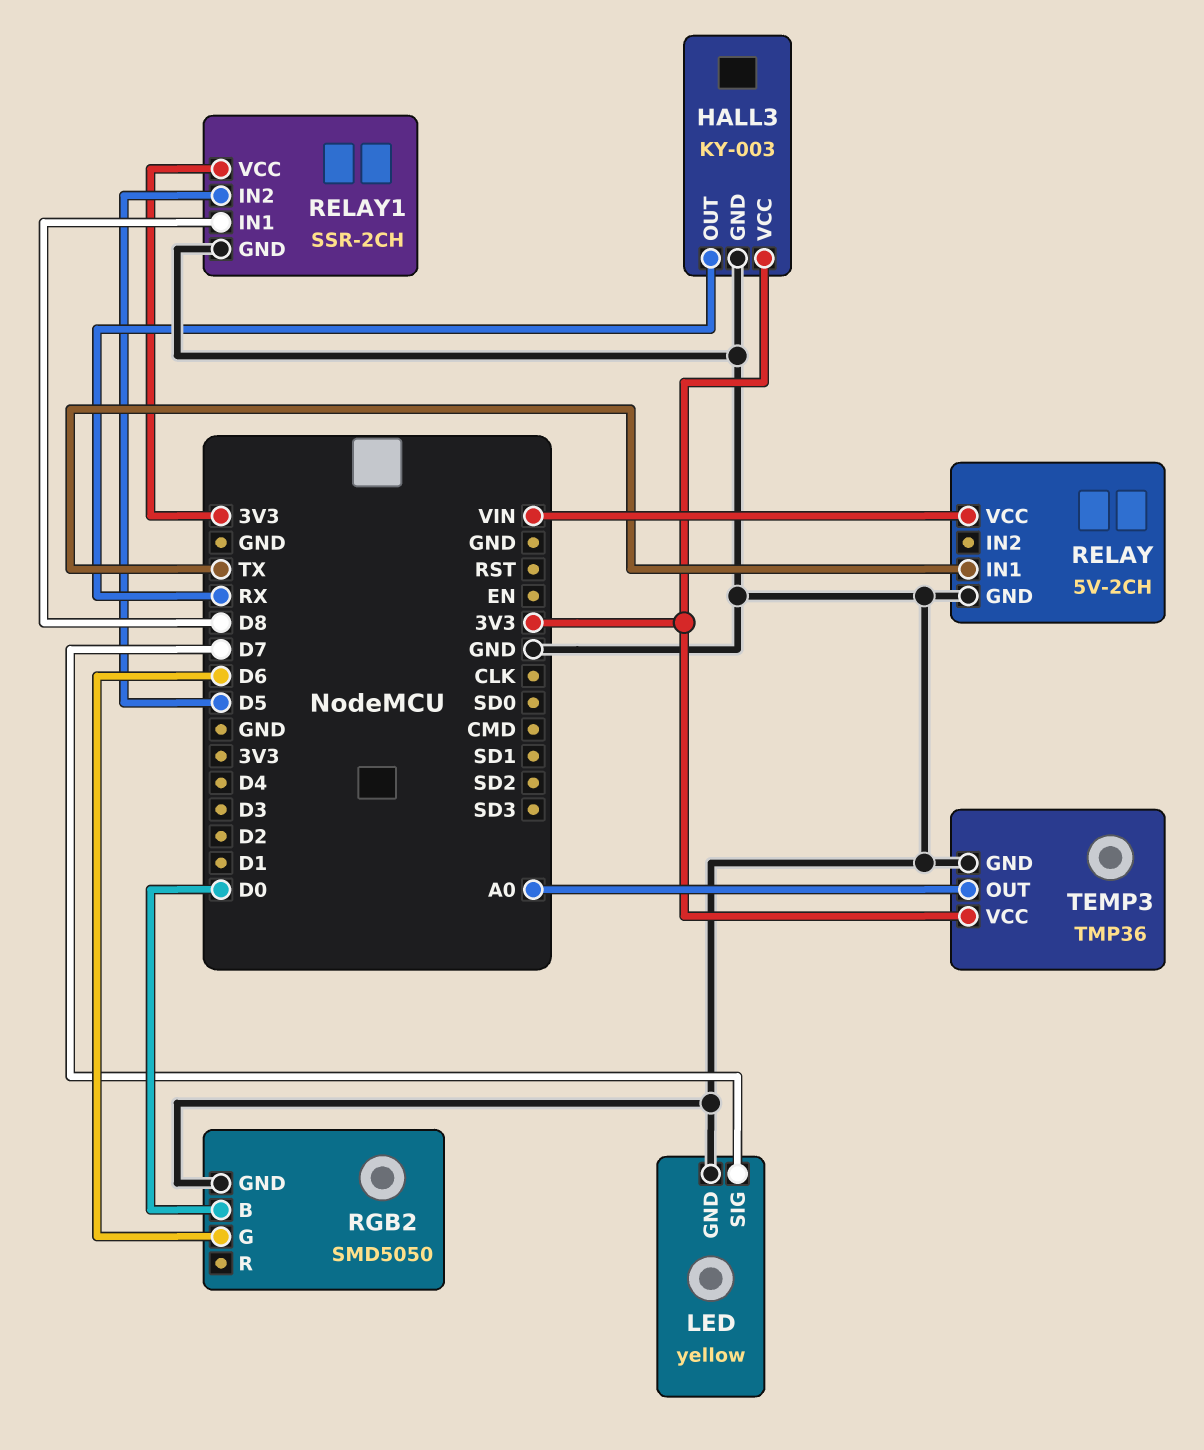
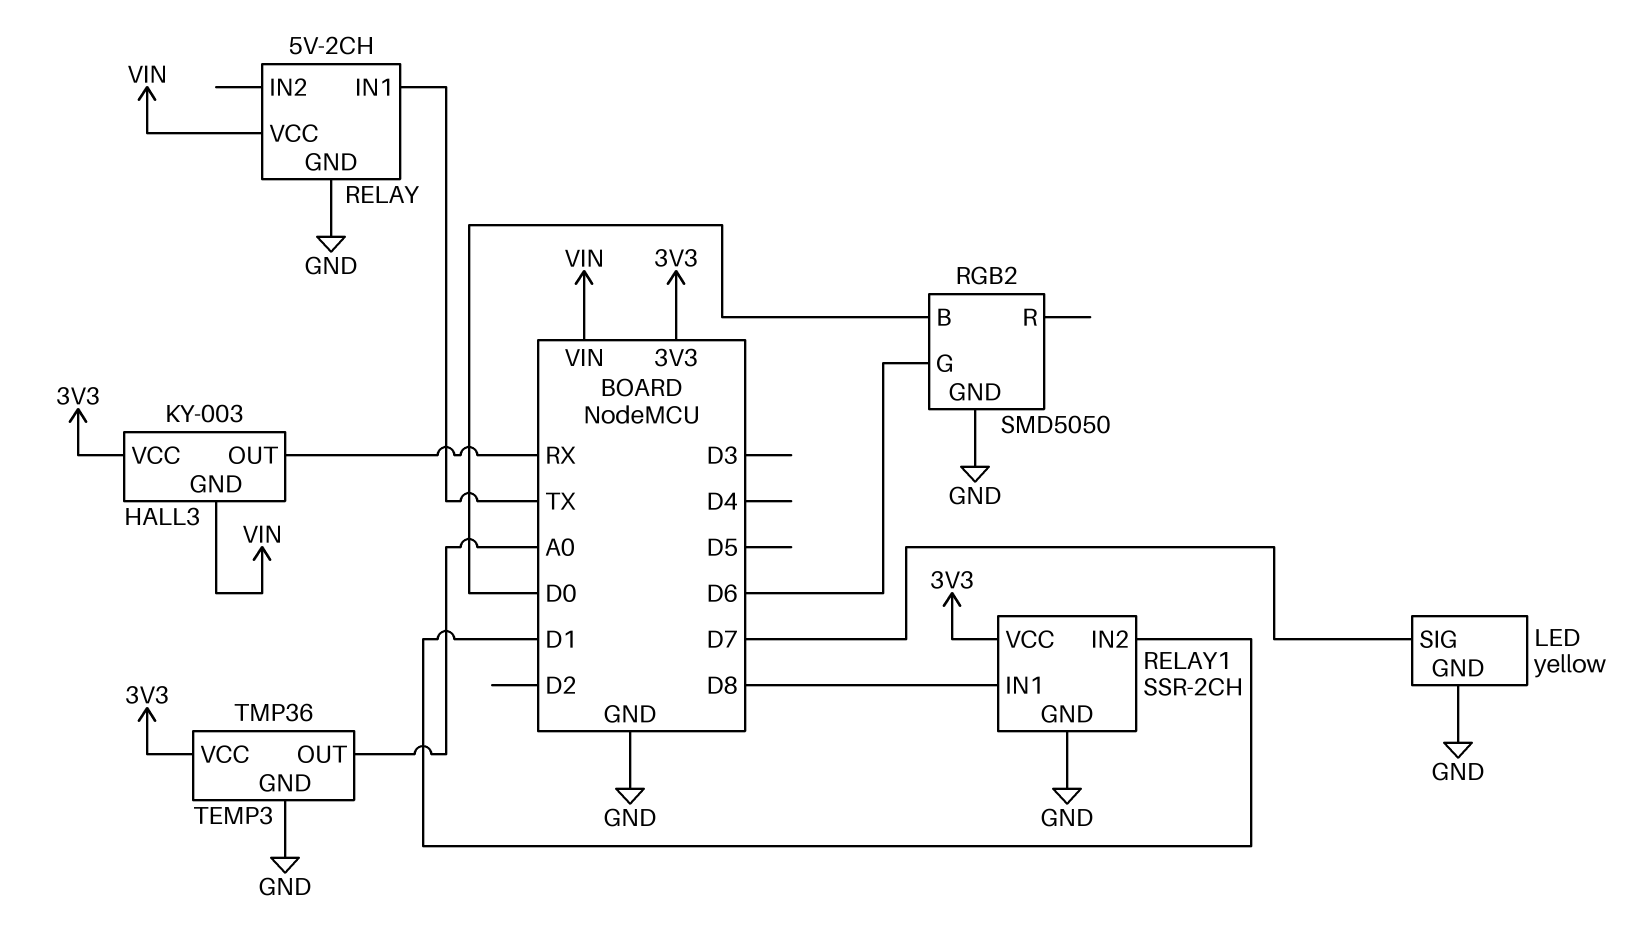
HALL3 pin GND: GND -> VIN
RELAY1 pin IN2: D5 -> D1

